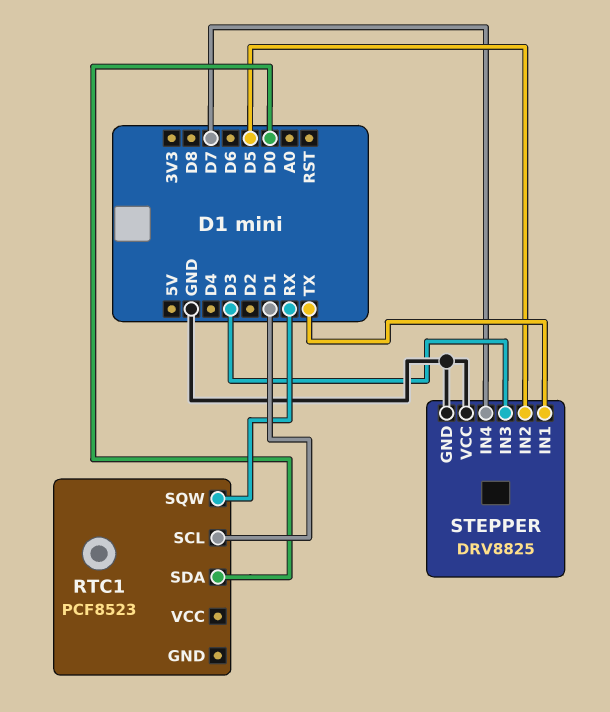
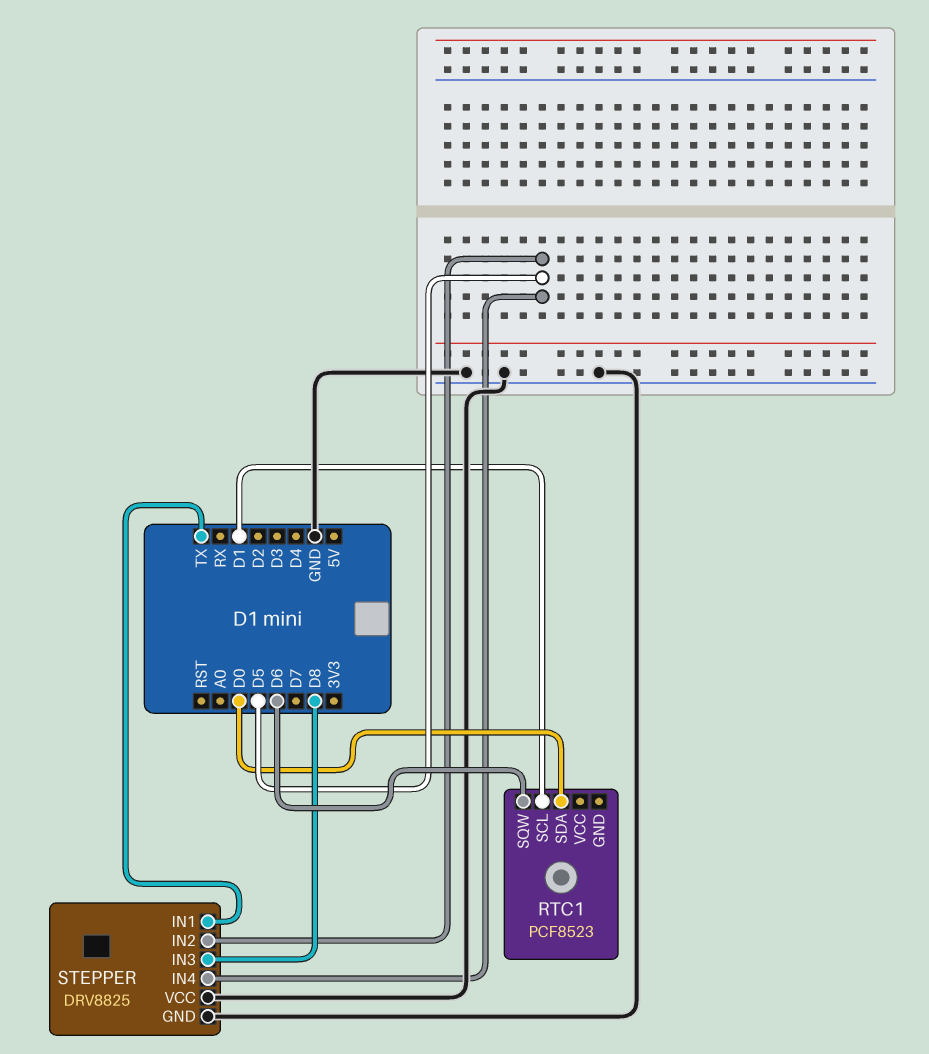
RTC1 pin SQW: RX -> D6
STEPPER pin IN3: D3 -> D8
STEPPER pin IN4: D7 -> D5

